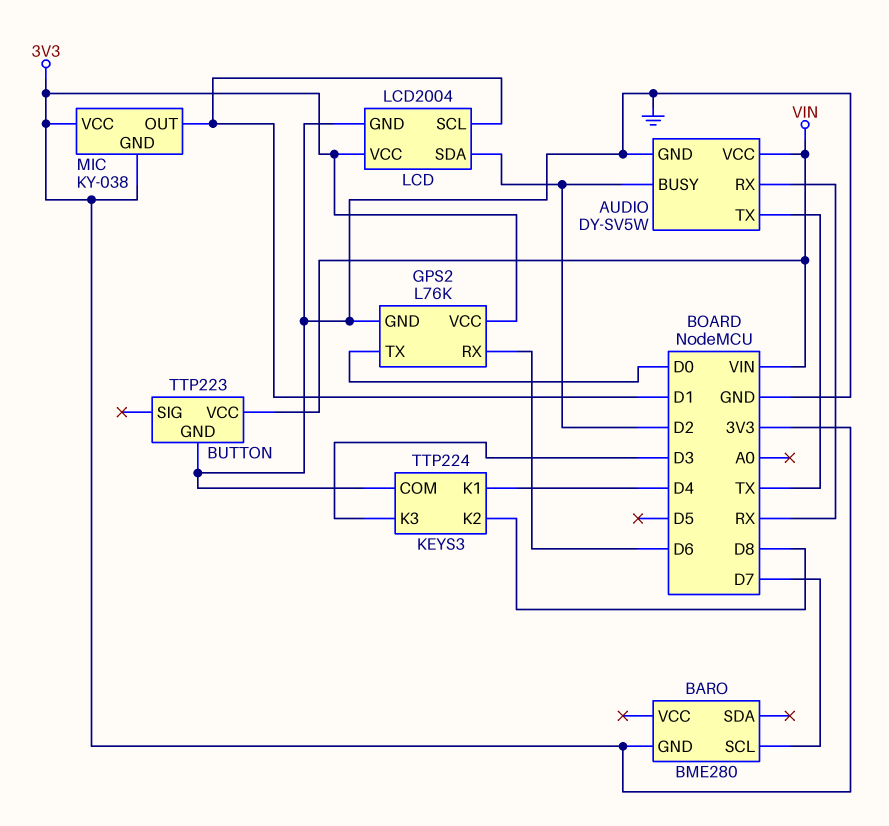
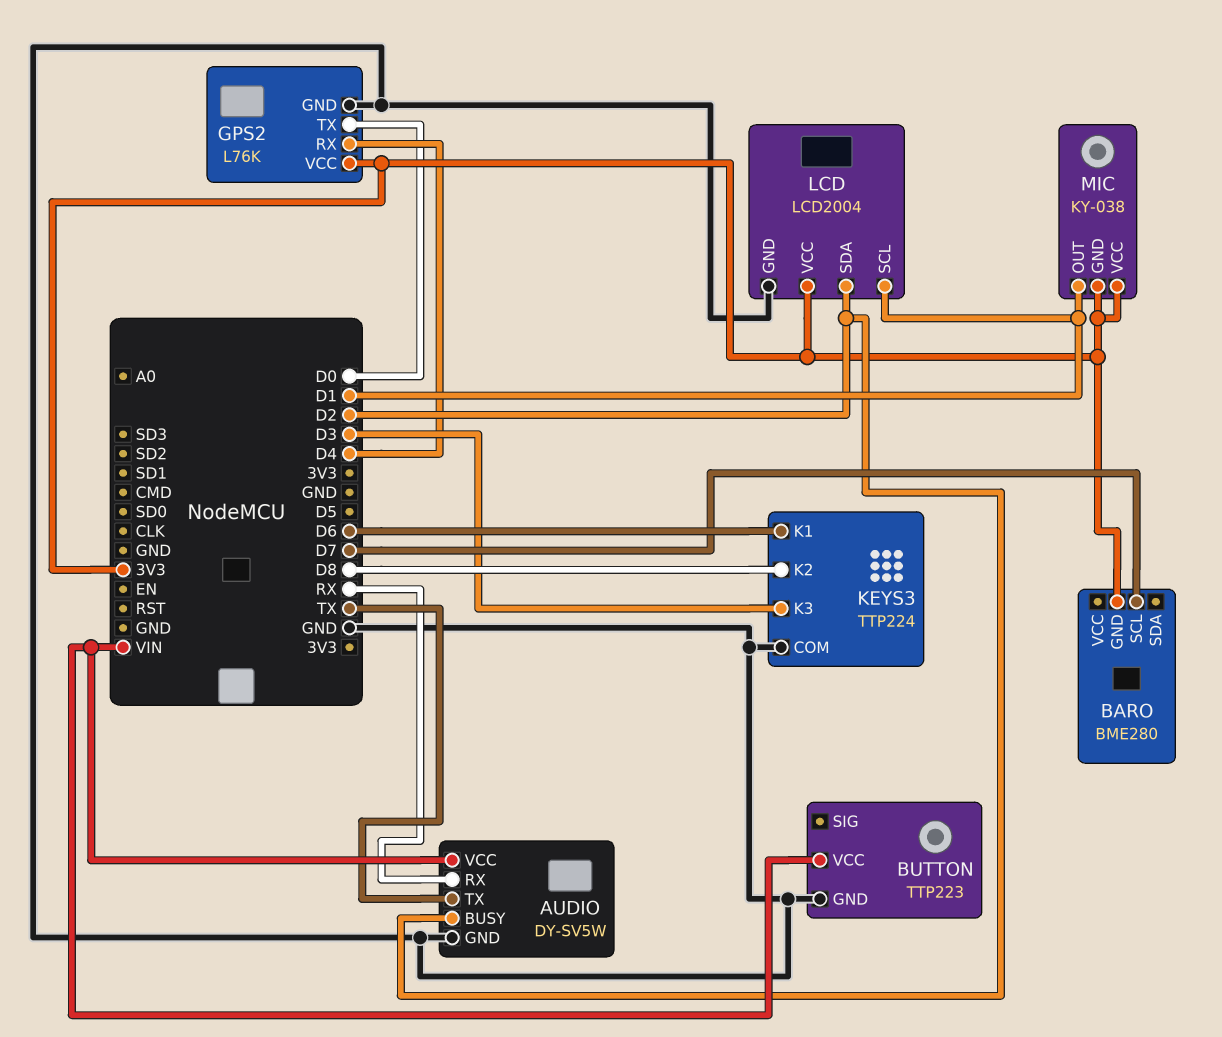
GPS2 pin RX: D6 -> D4
KEYS3 pin K1: D4 -> D6

